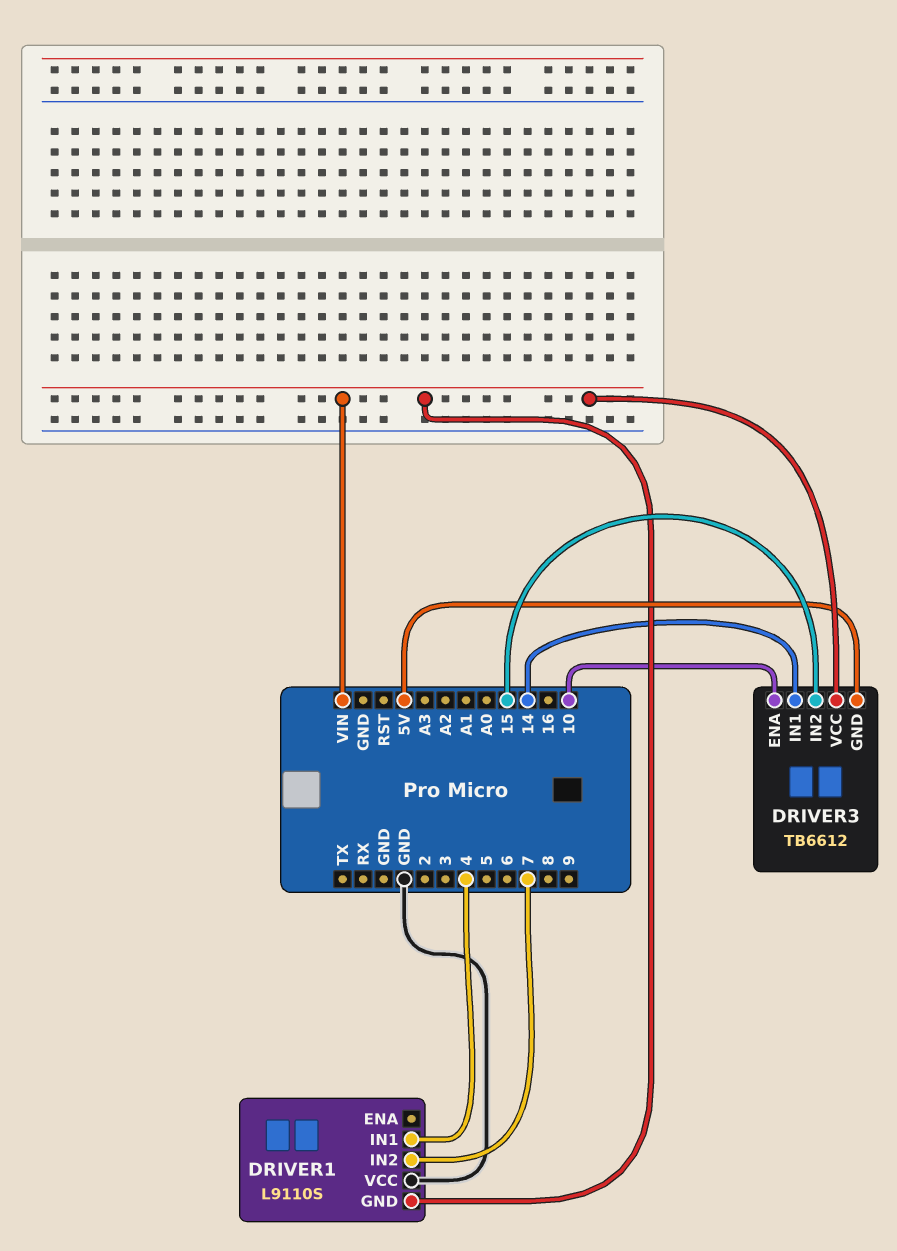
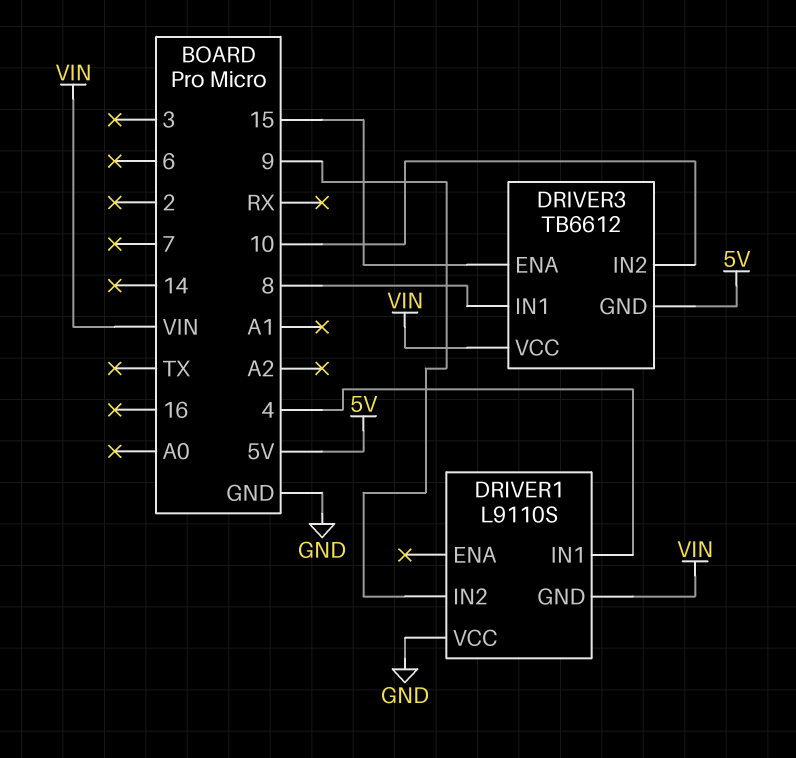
DRIVER1 pin IN2: 7 -> 9
DRIVER3 pin ENA: 10 -> 15
DRIVER3 pin IN1: 14 -> 8
DRIVER3 pin IN2: 15 -> 10

